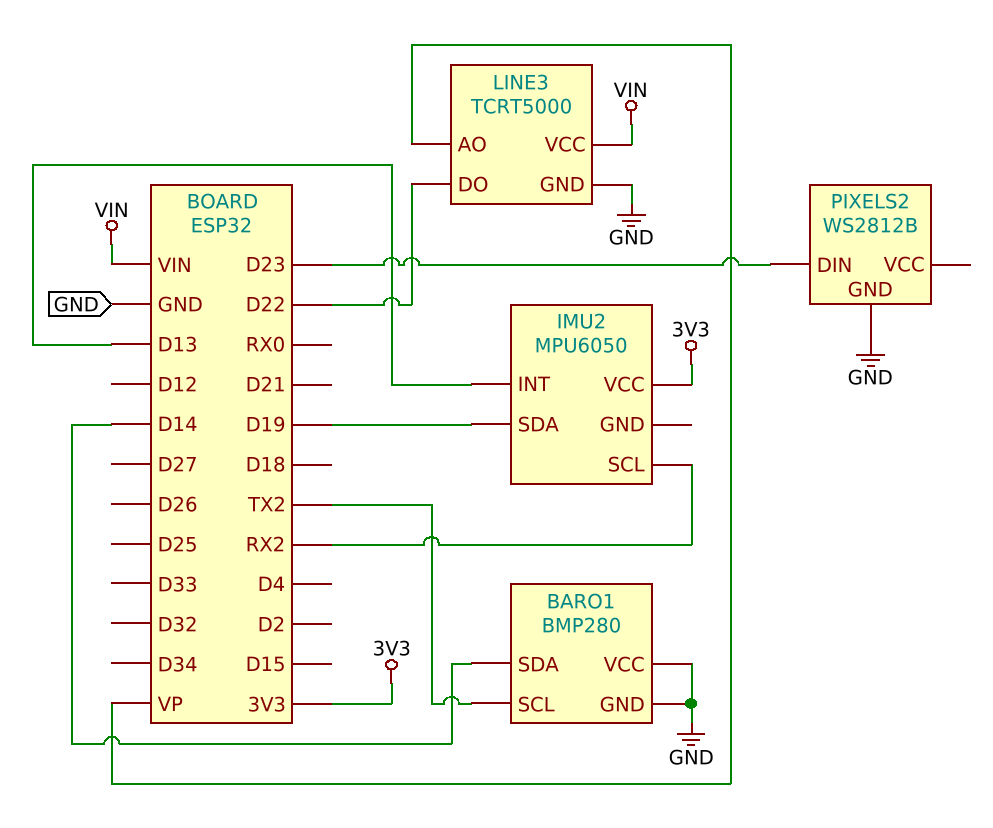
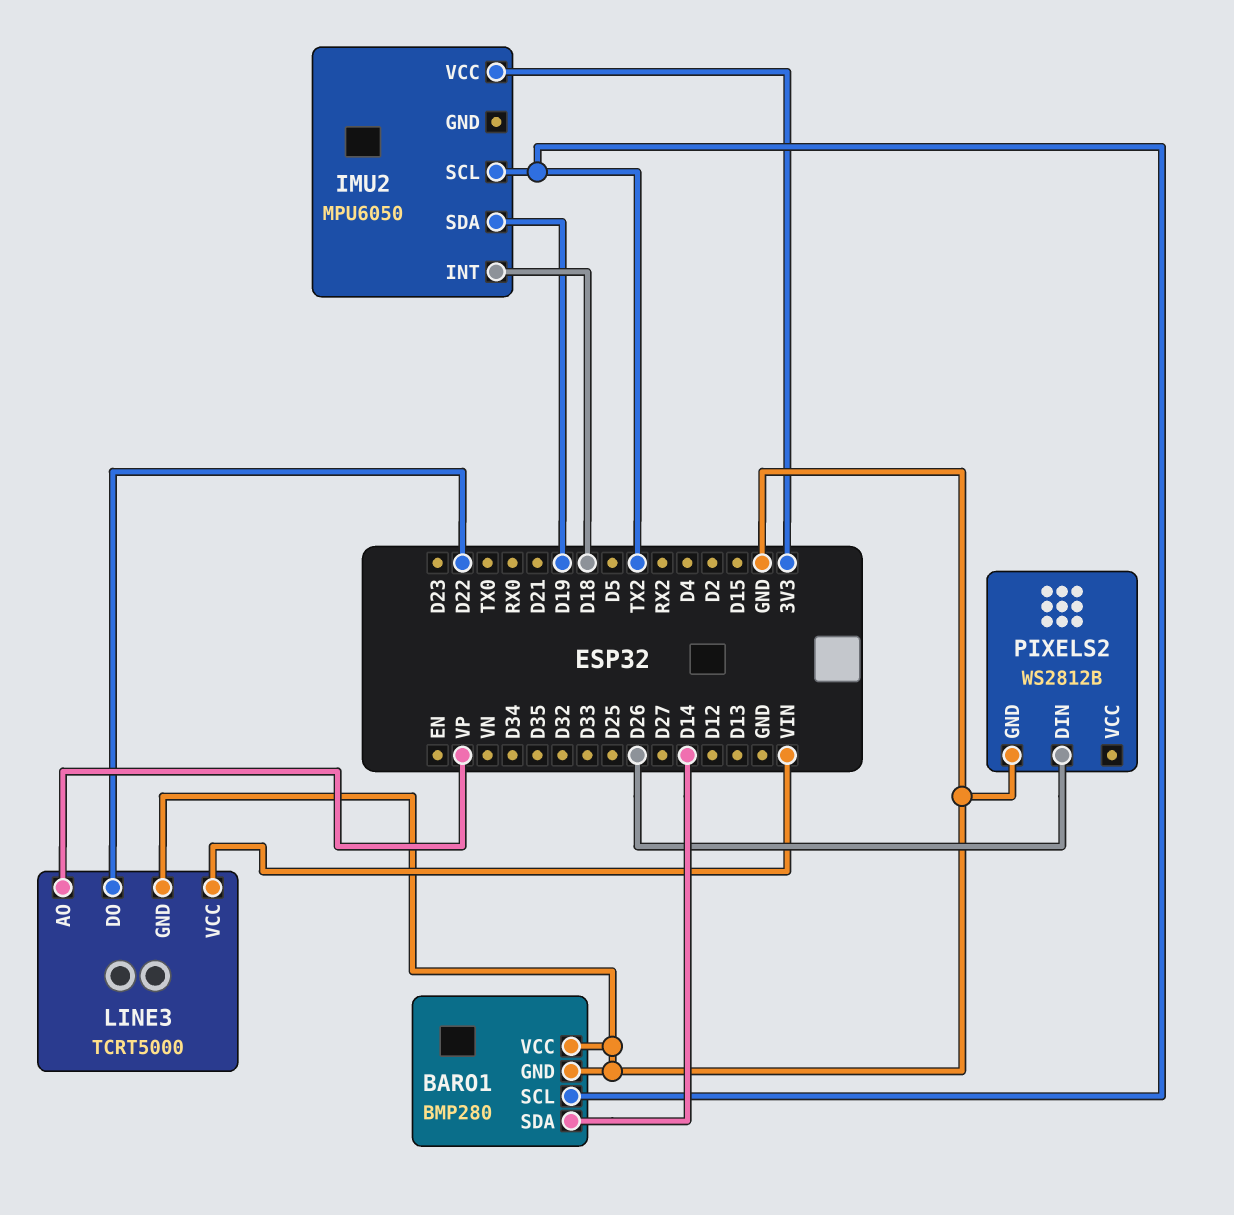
IMU2 pin INT: D13 -> D18
IMU2 pin SCL: RX2 -> TX2
PIXELS2 pin DIN: D23 -> D26

